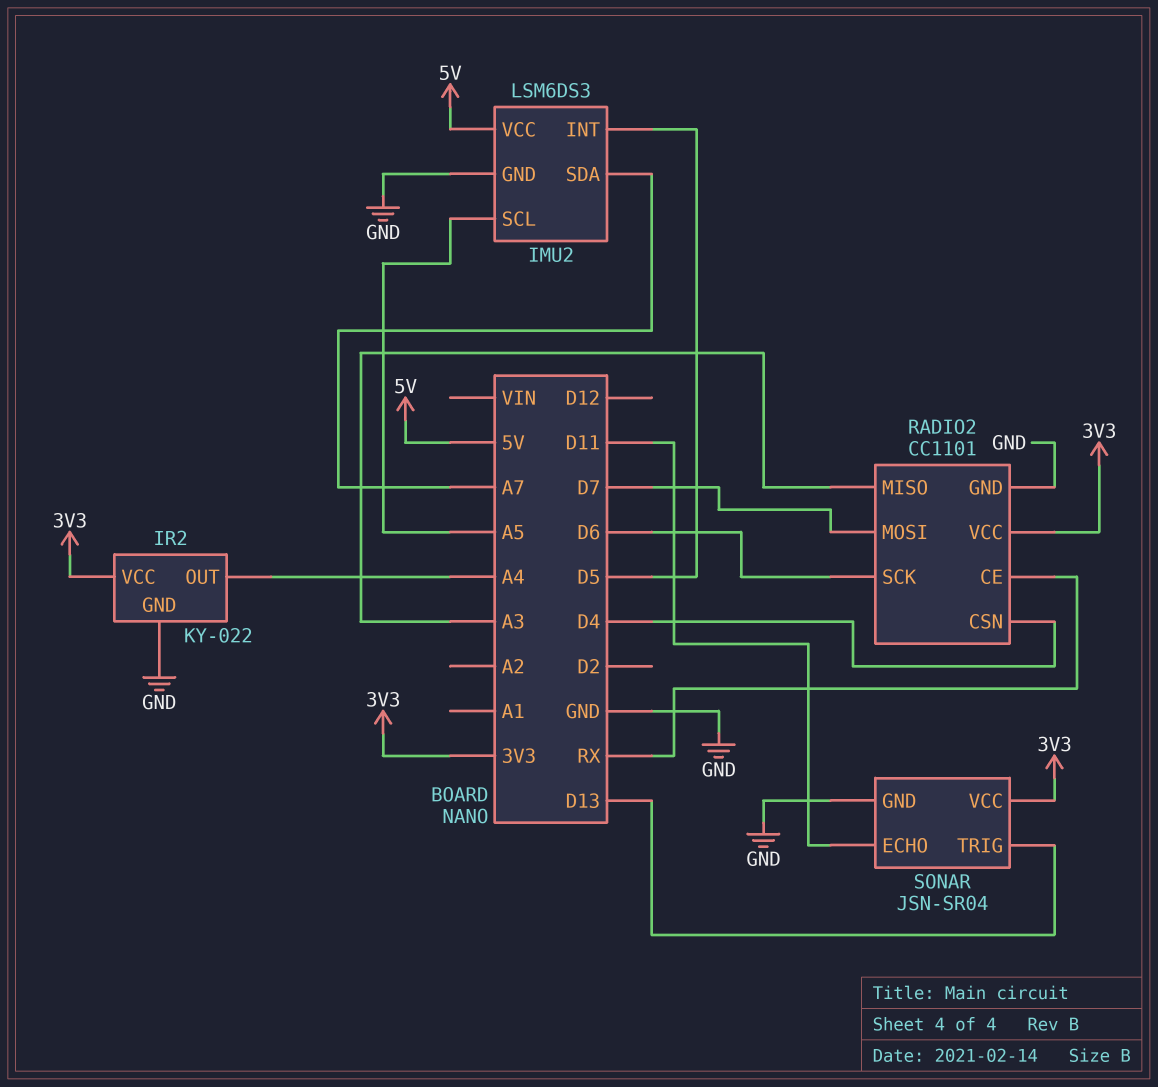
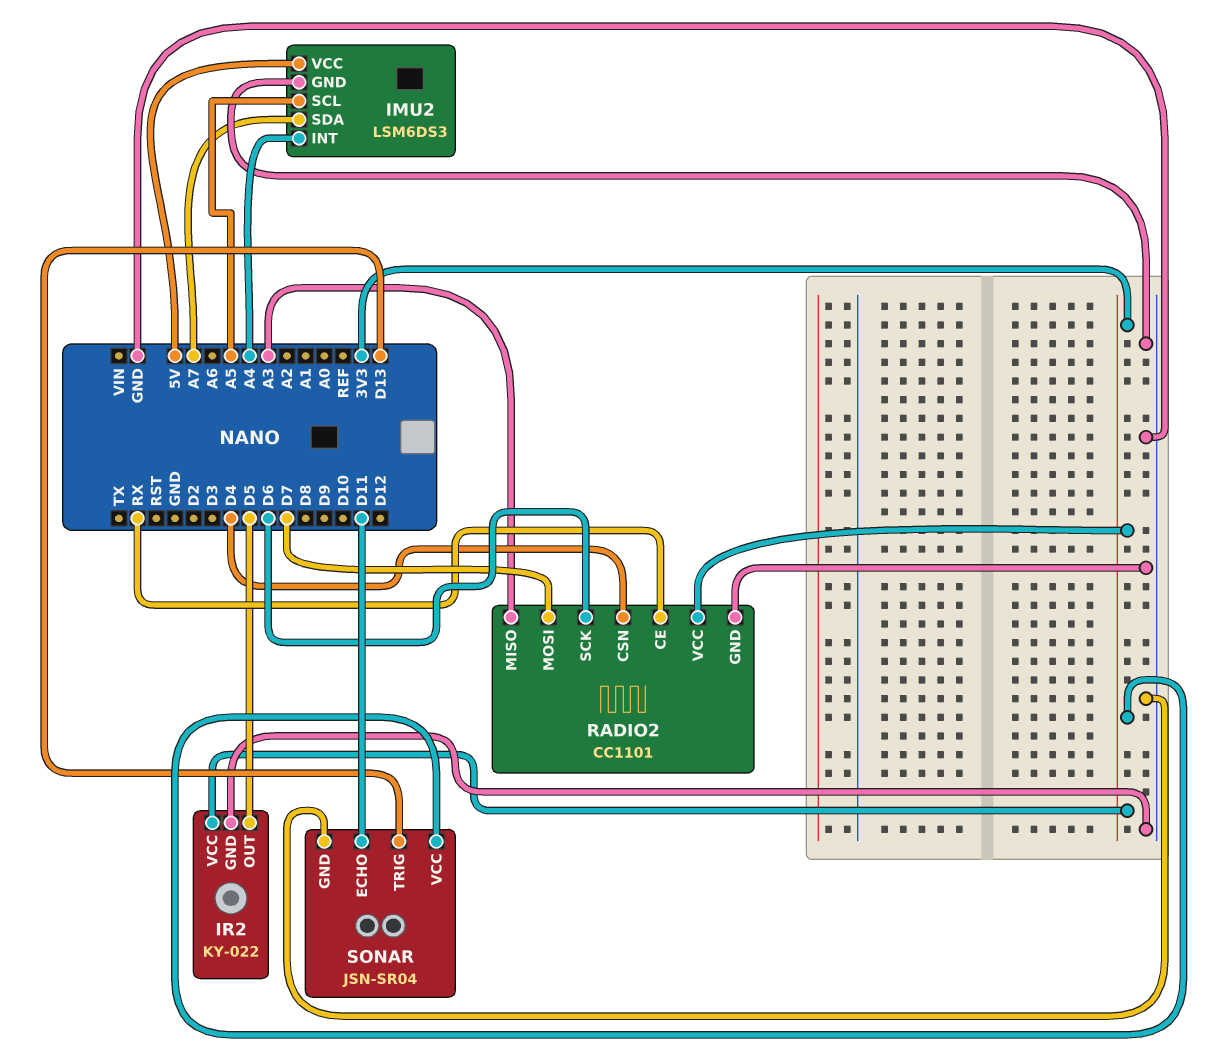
IMU2 pin INT: D5 -> A4
IR2 pin OUT: A4 -> D5

